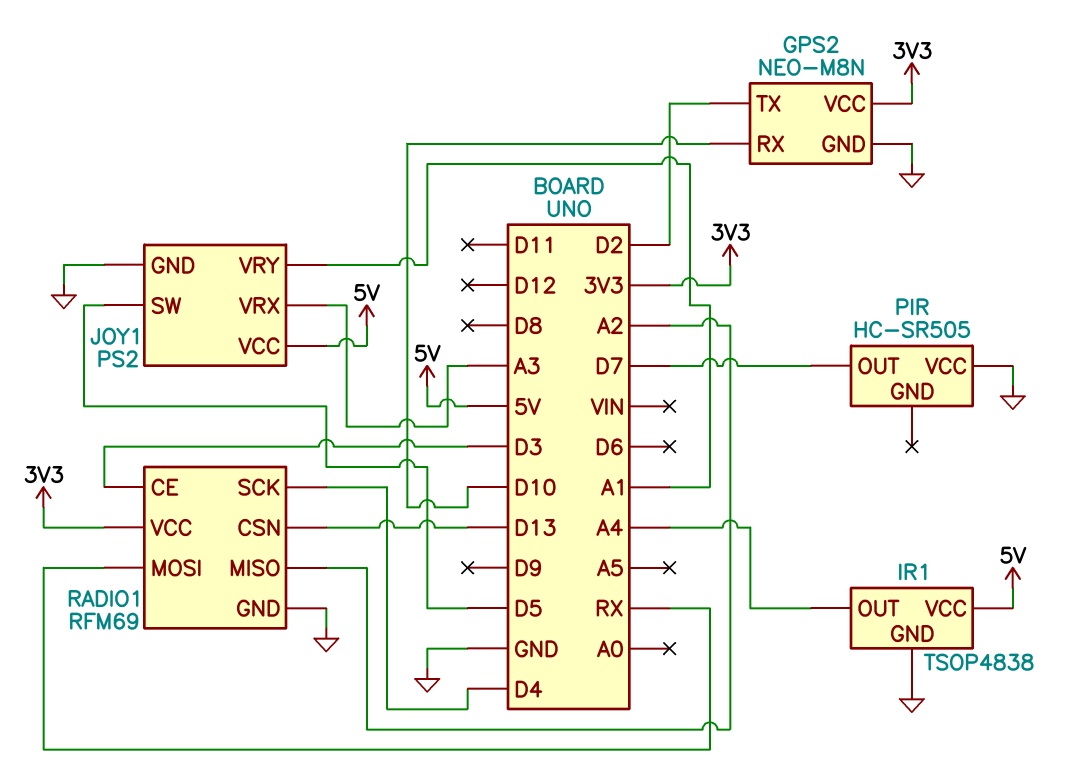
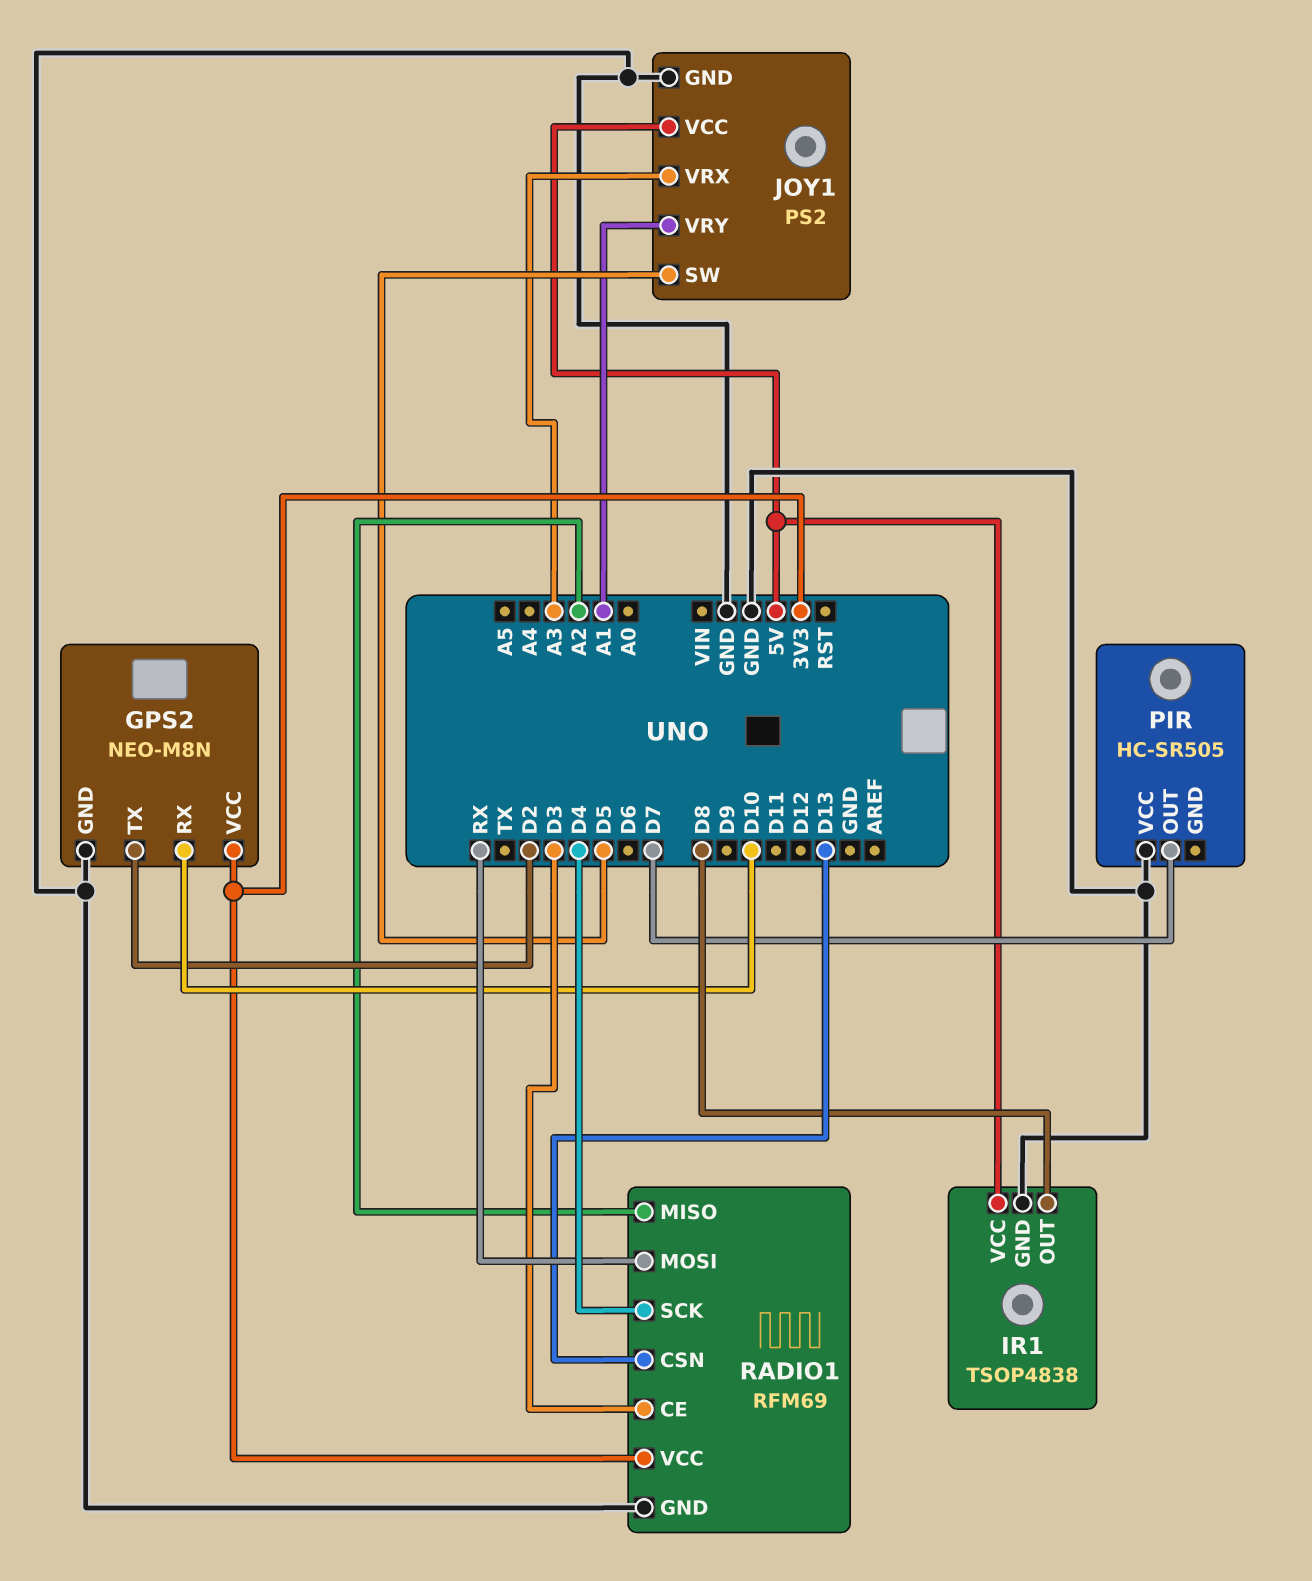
IR1 pin OUT: A4 -> D8

